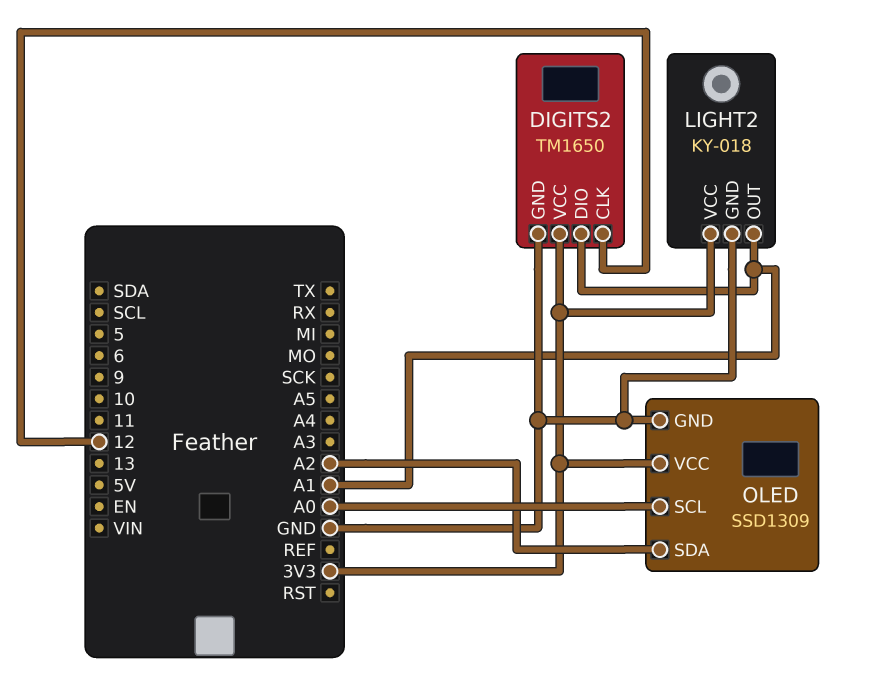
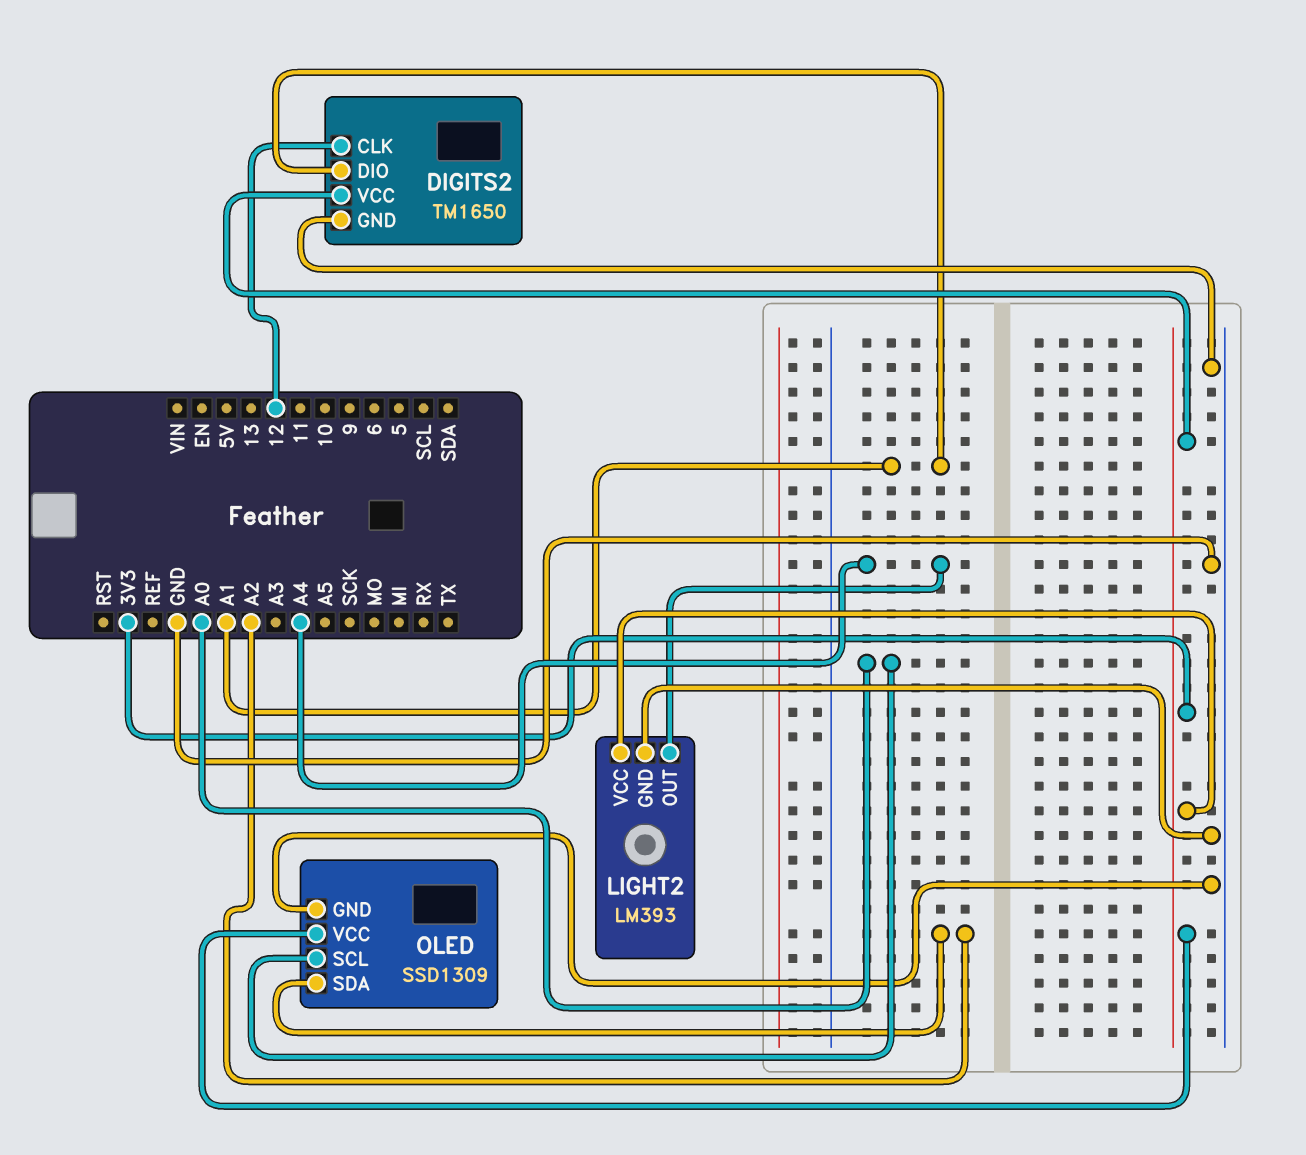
LIGHT2: KY-018 -> LM393
LIGHT2 pin OUT: A1 -> A4

